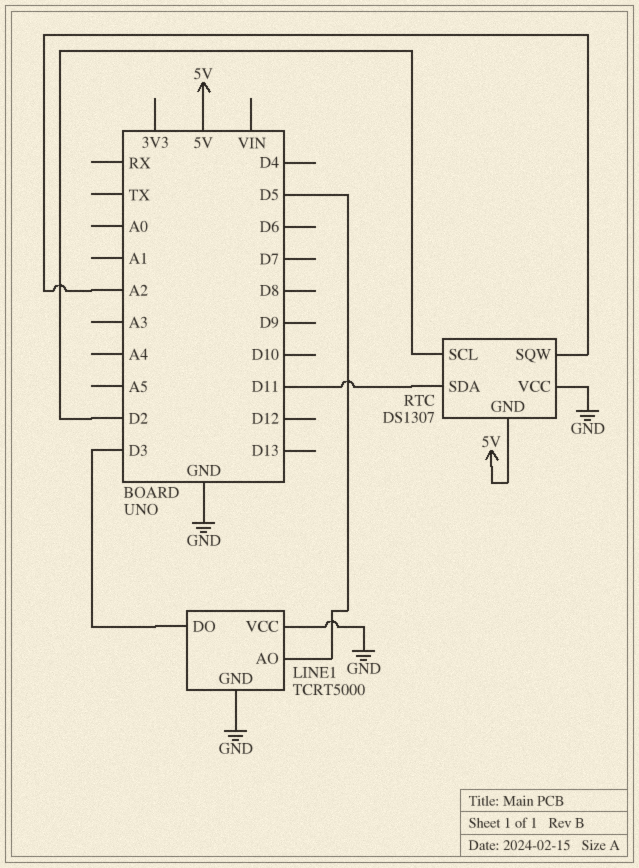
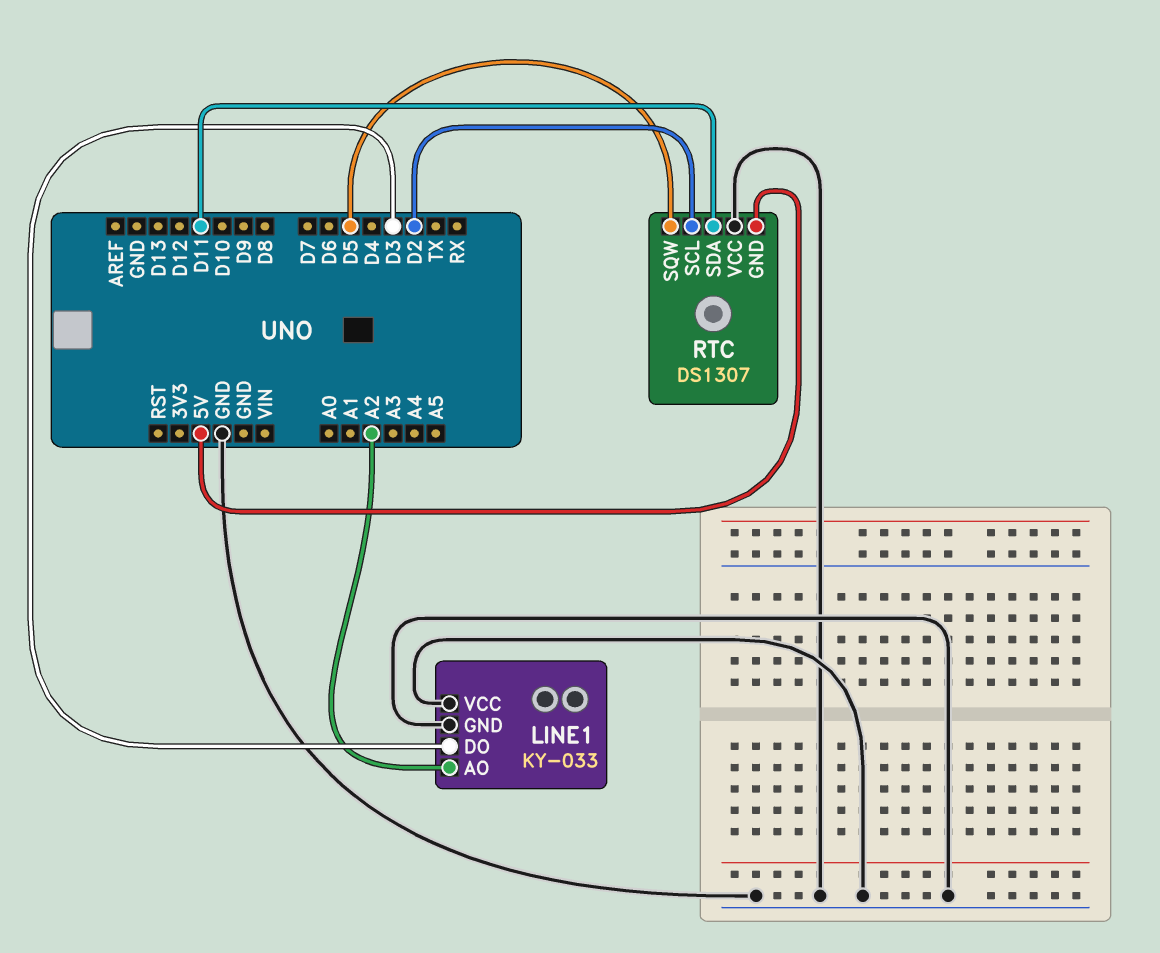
LINE1: TCRT5000 -> KY-033
LINE1 pin AO: D5 -> A2
RTC pin SQW: A2 -> D5

